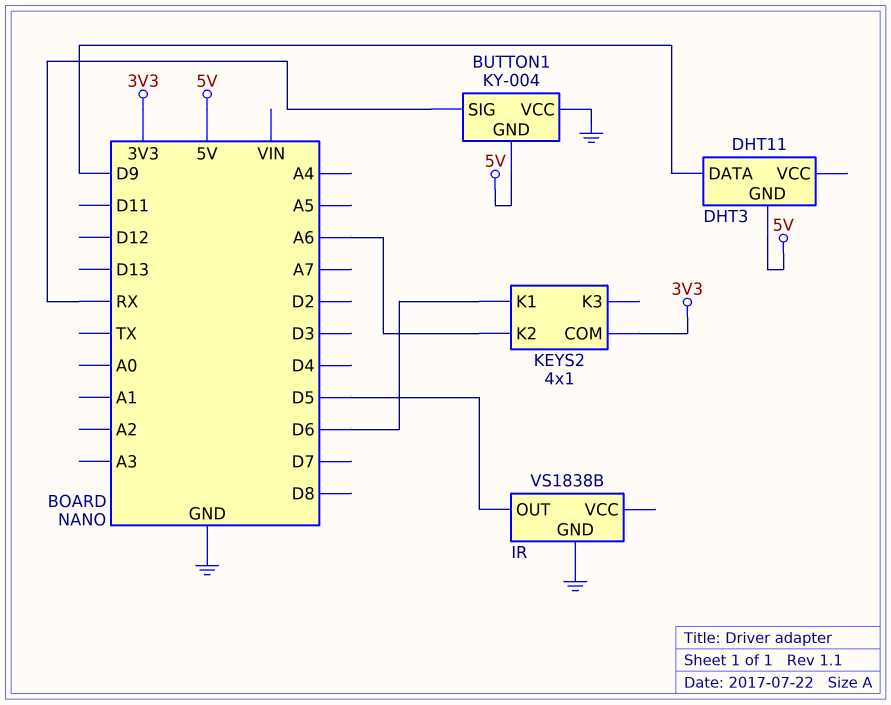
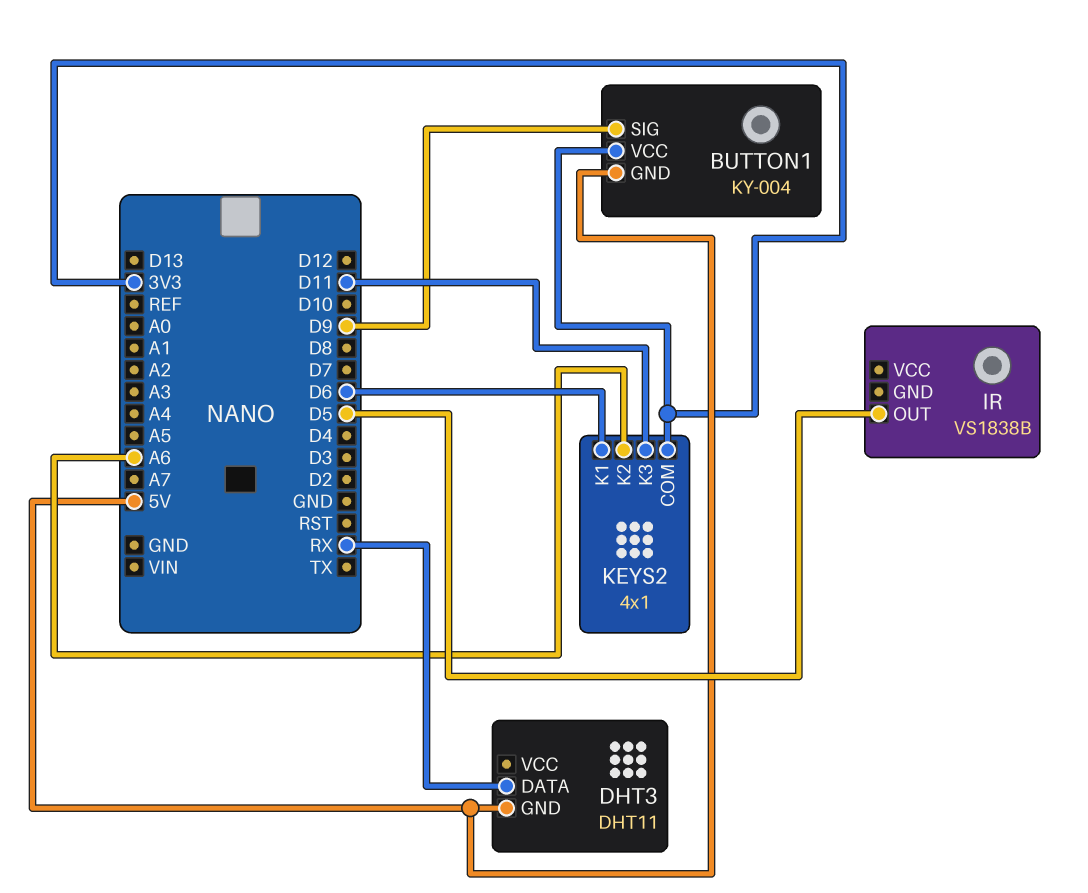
BUTTON1 pin SIG: RX -> D9
BUTTON1 pin VCC: GND -> 3V3
DHT3 pin DATA: D9 -> RX
IR pin GND: GND -> none
KEYS2 pin K3: none -> D11

